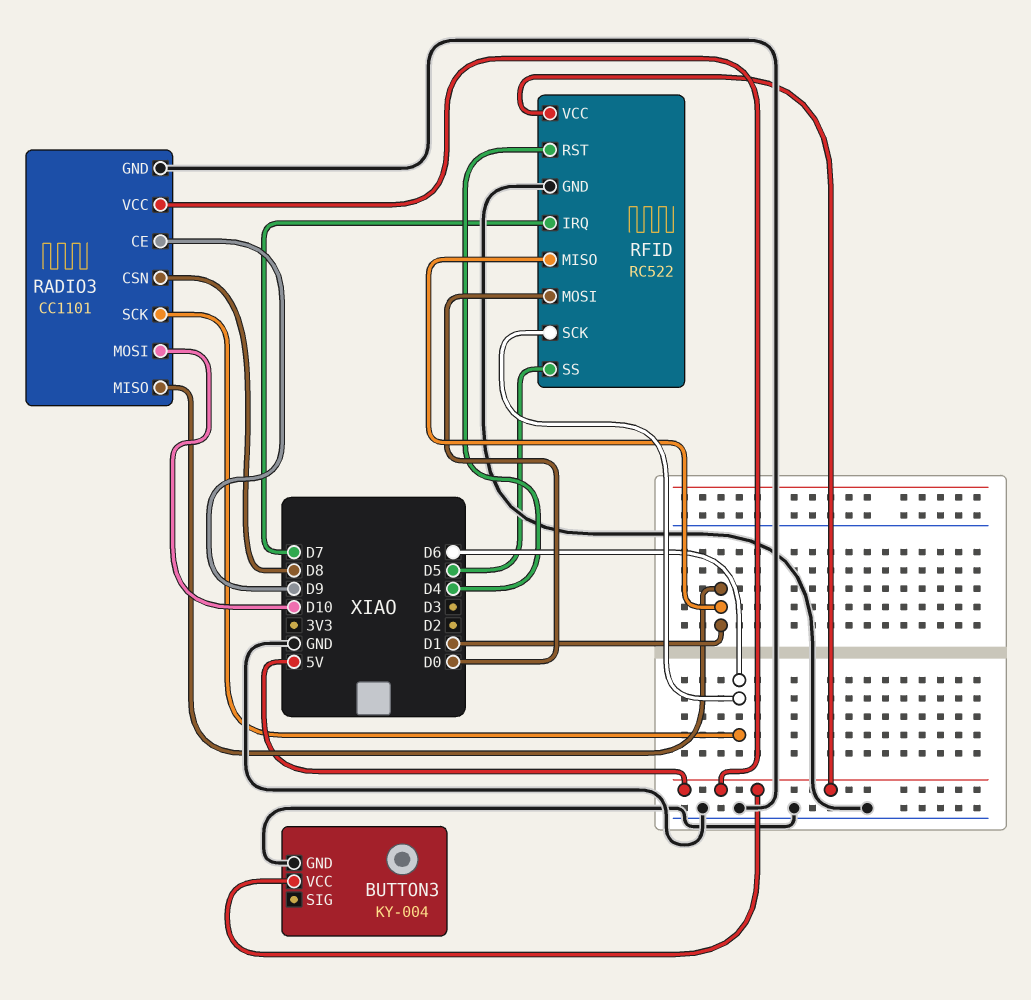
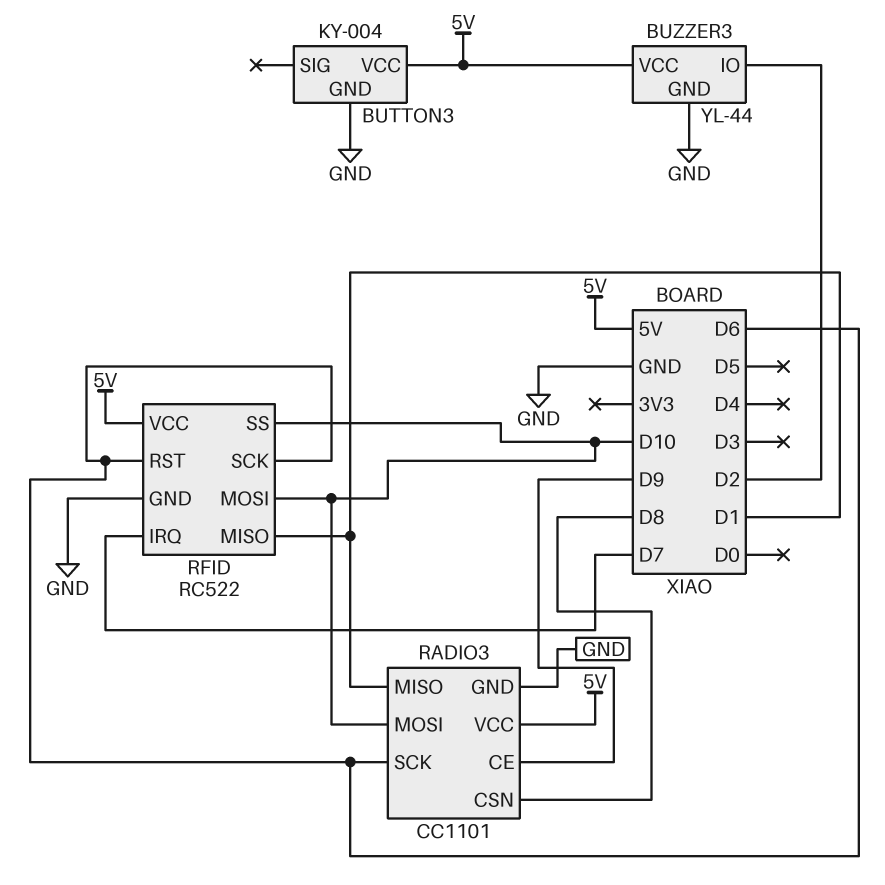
BUZZER3: none -> YL-44
BUZZER3 pin GND: none -> GND
BUZZER3 pin IO: none -> D2
BUZZER3 pin VCC: none -> 5V
RFID pin MOSI: D0 -> D10
RFID pin RST: D4 -> D6
RFID pin SS: D5 -> D10

